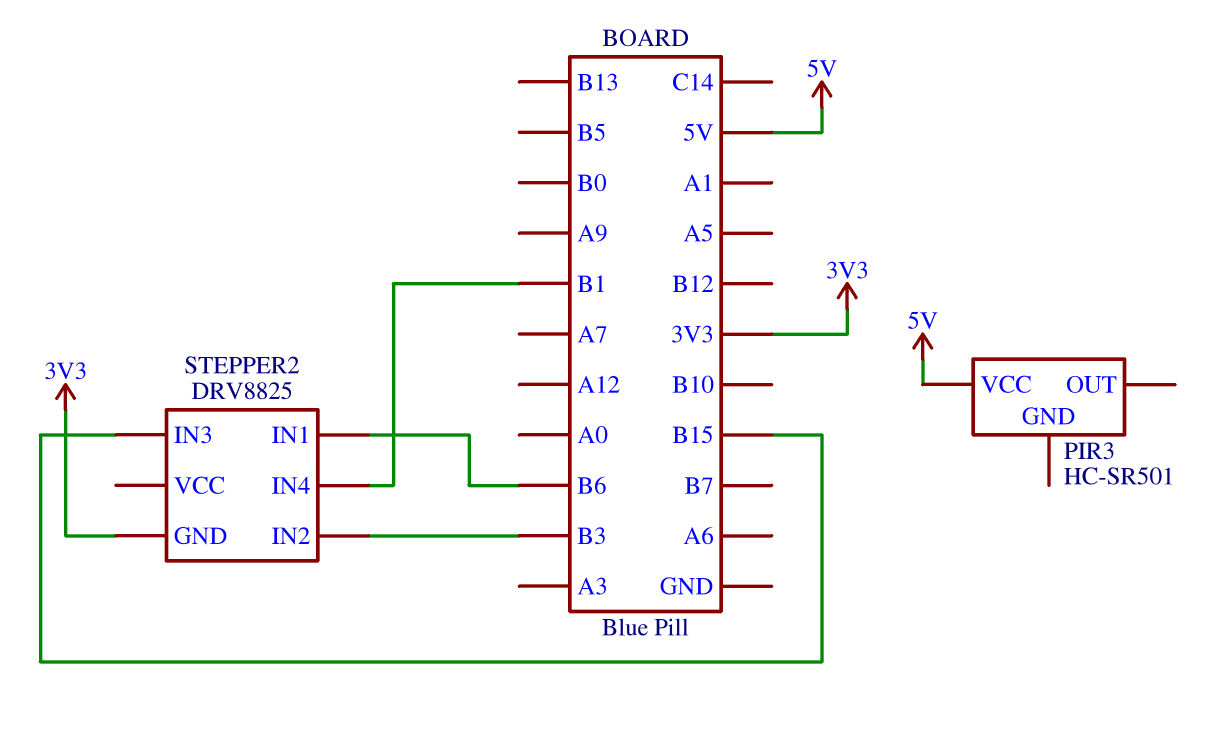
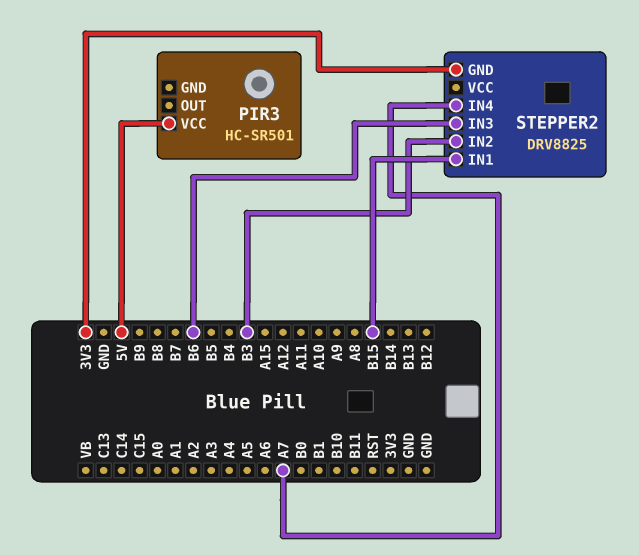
STEPPER2 pin IN1: B6 -> B15
STEPPER2 pin IN3: B15 -> B6
STEPPER2 pin IN4: B1 -> A7

